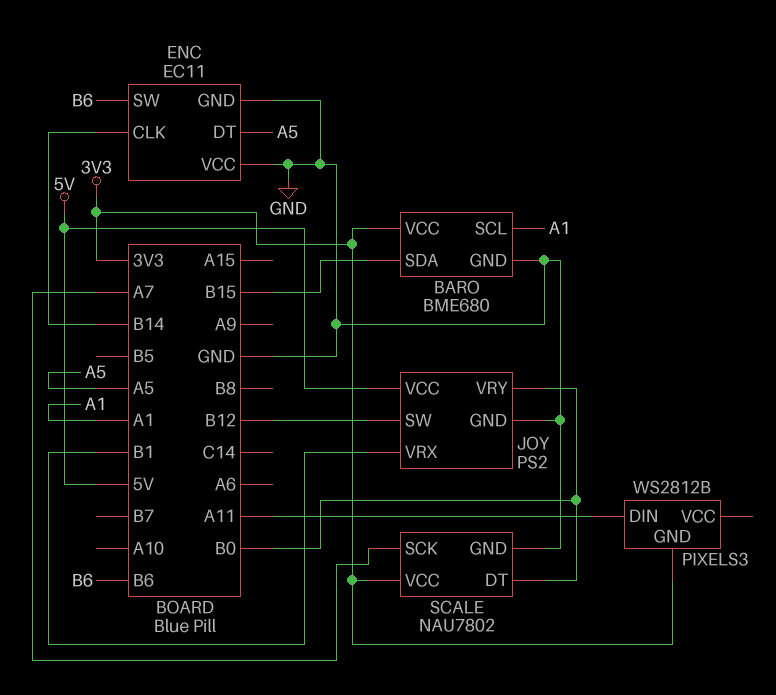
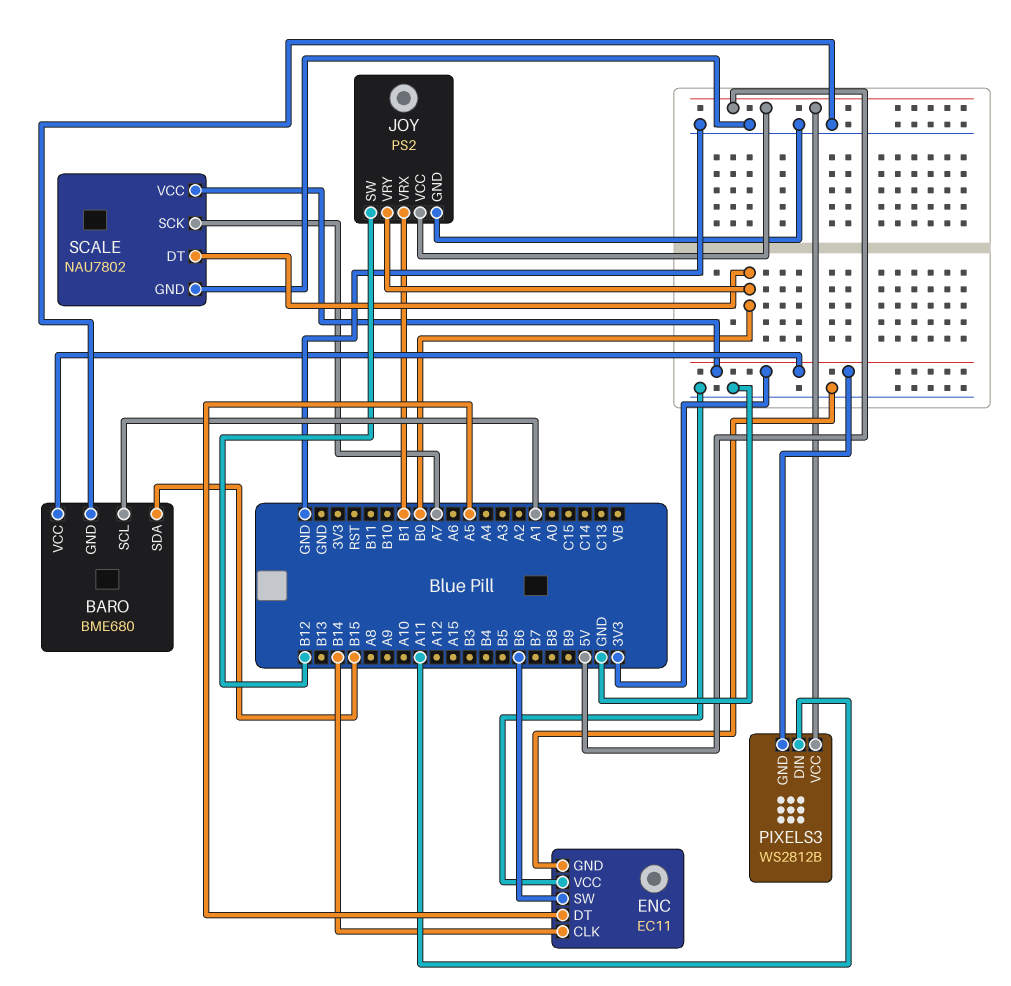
PIXELS3 pin VCC: none -> 5V

